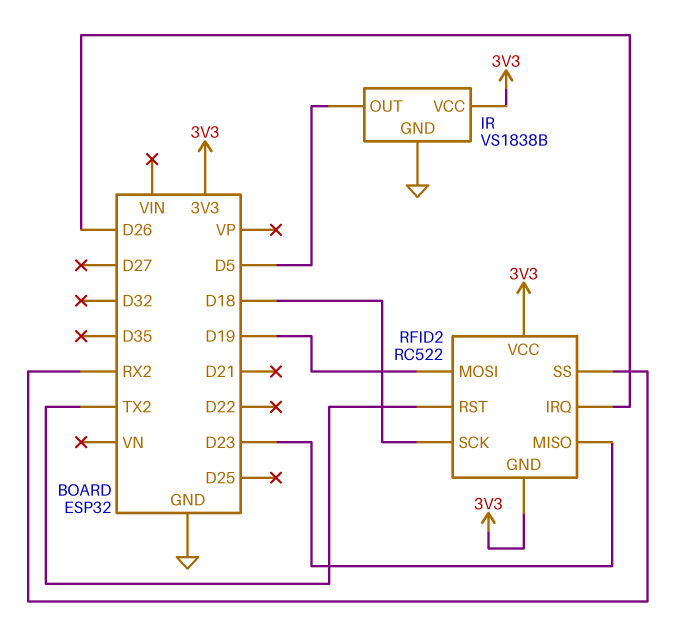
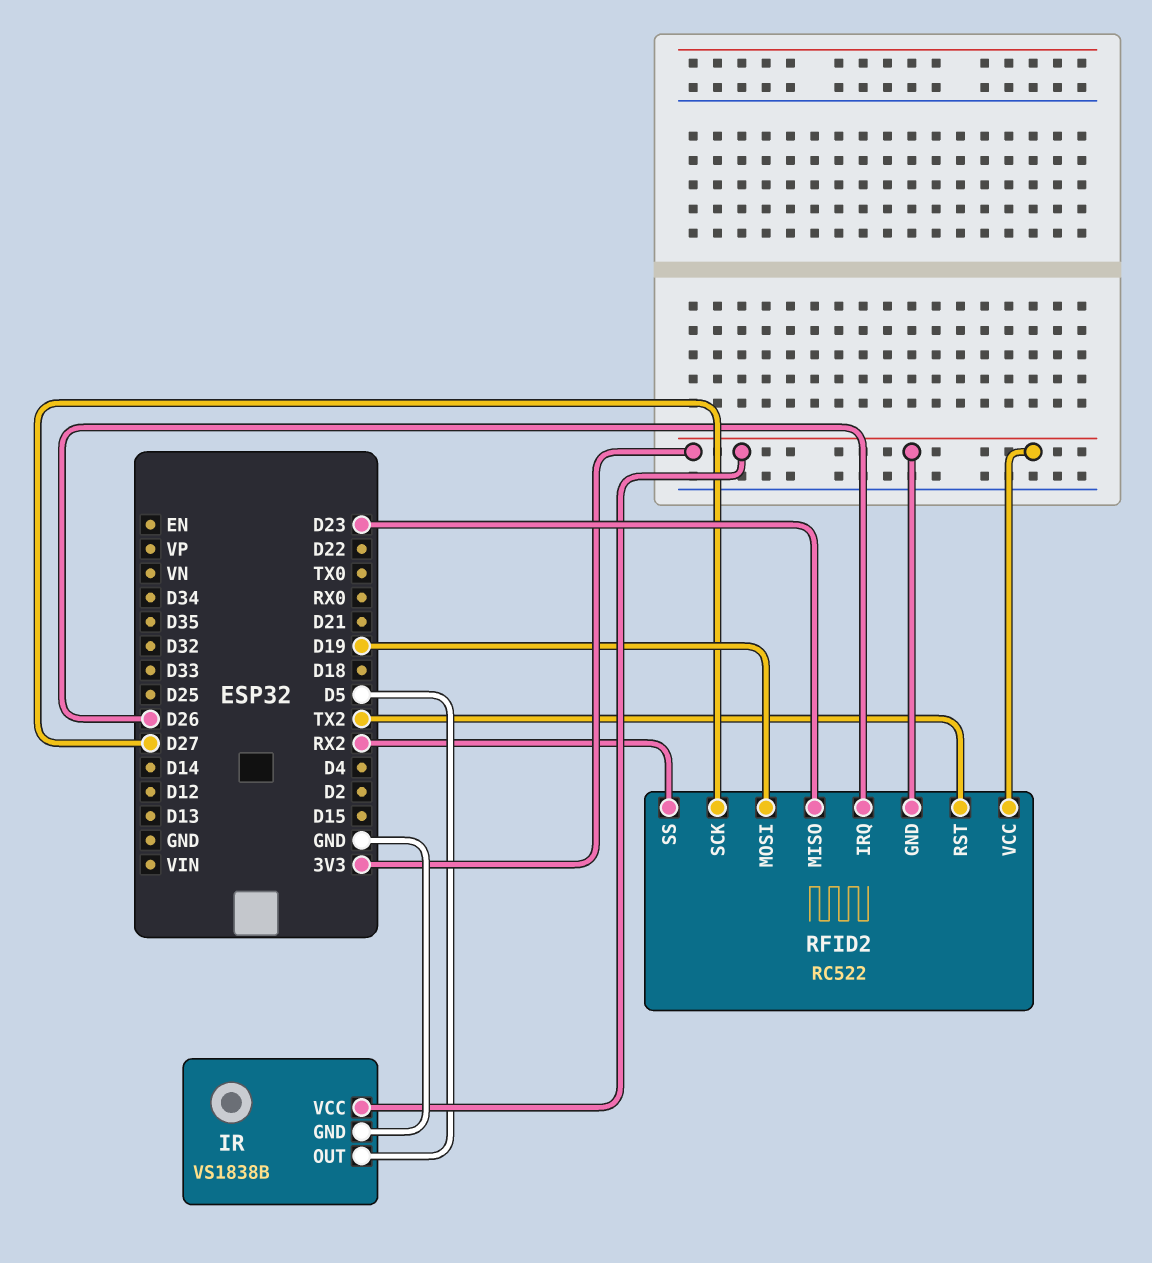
RFID2 pin SCK: D18 -> D27

